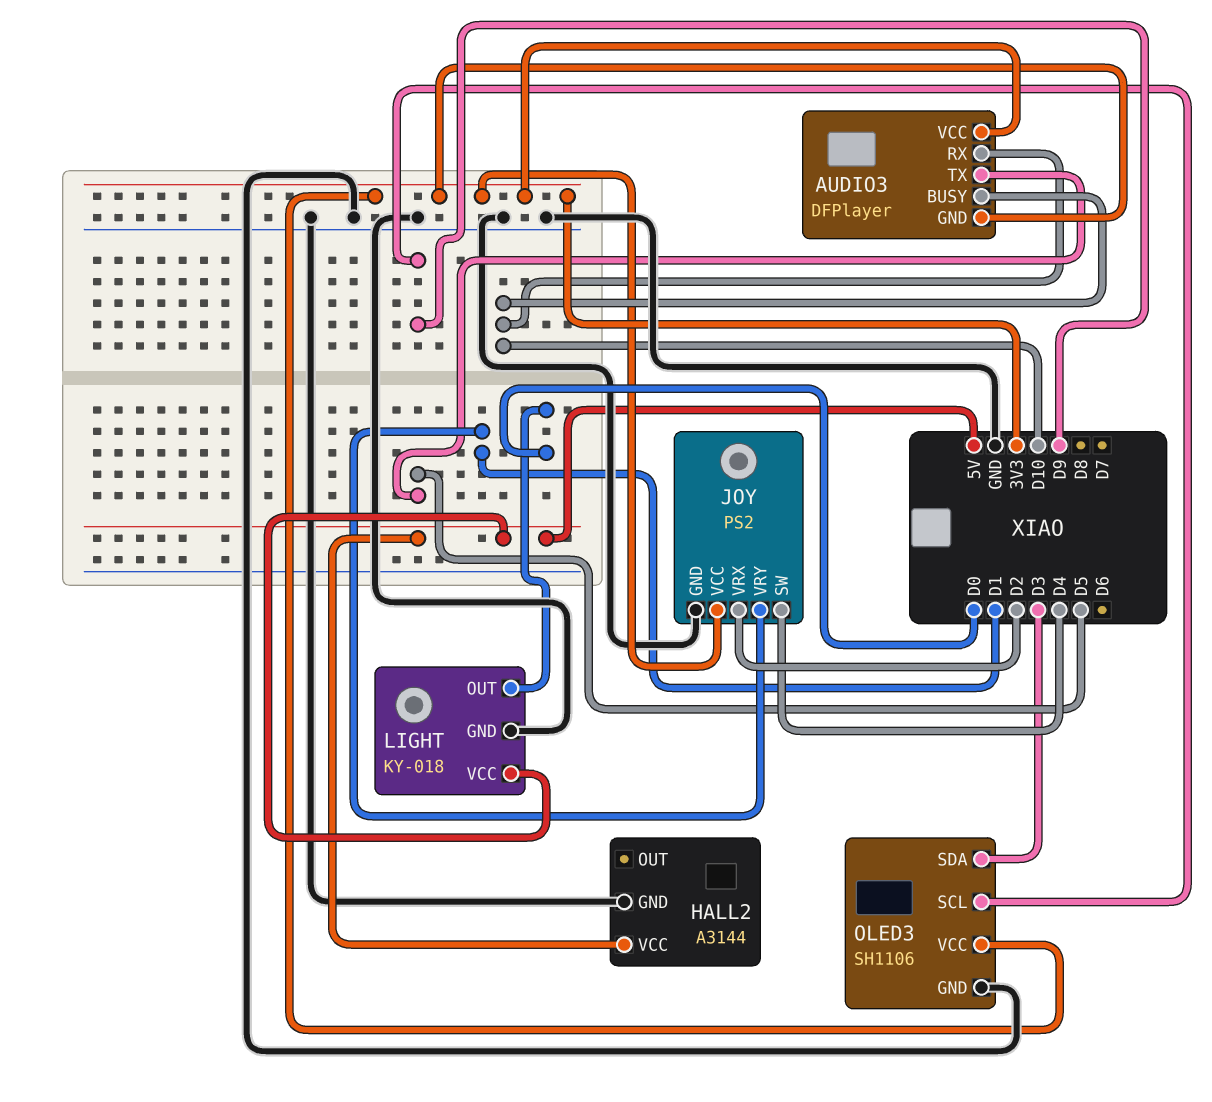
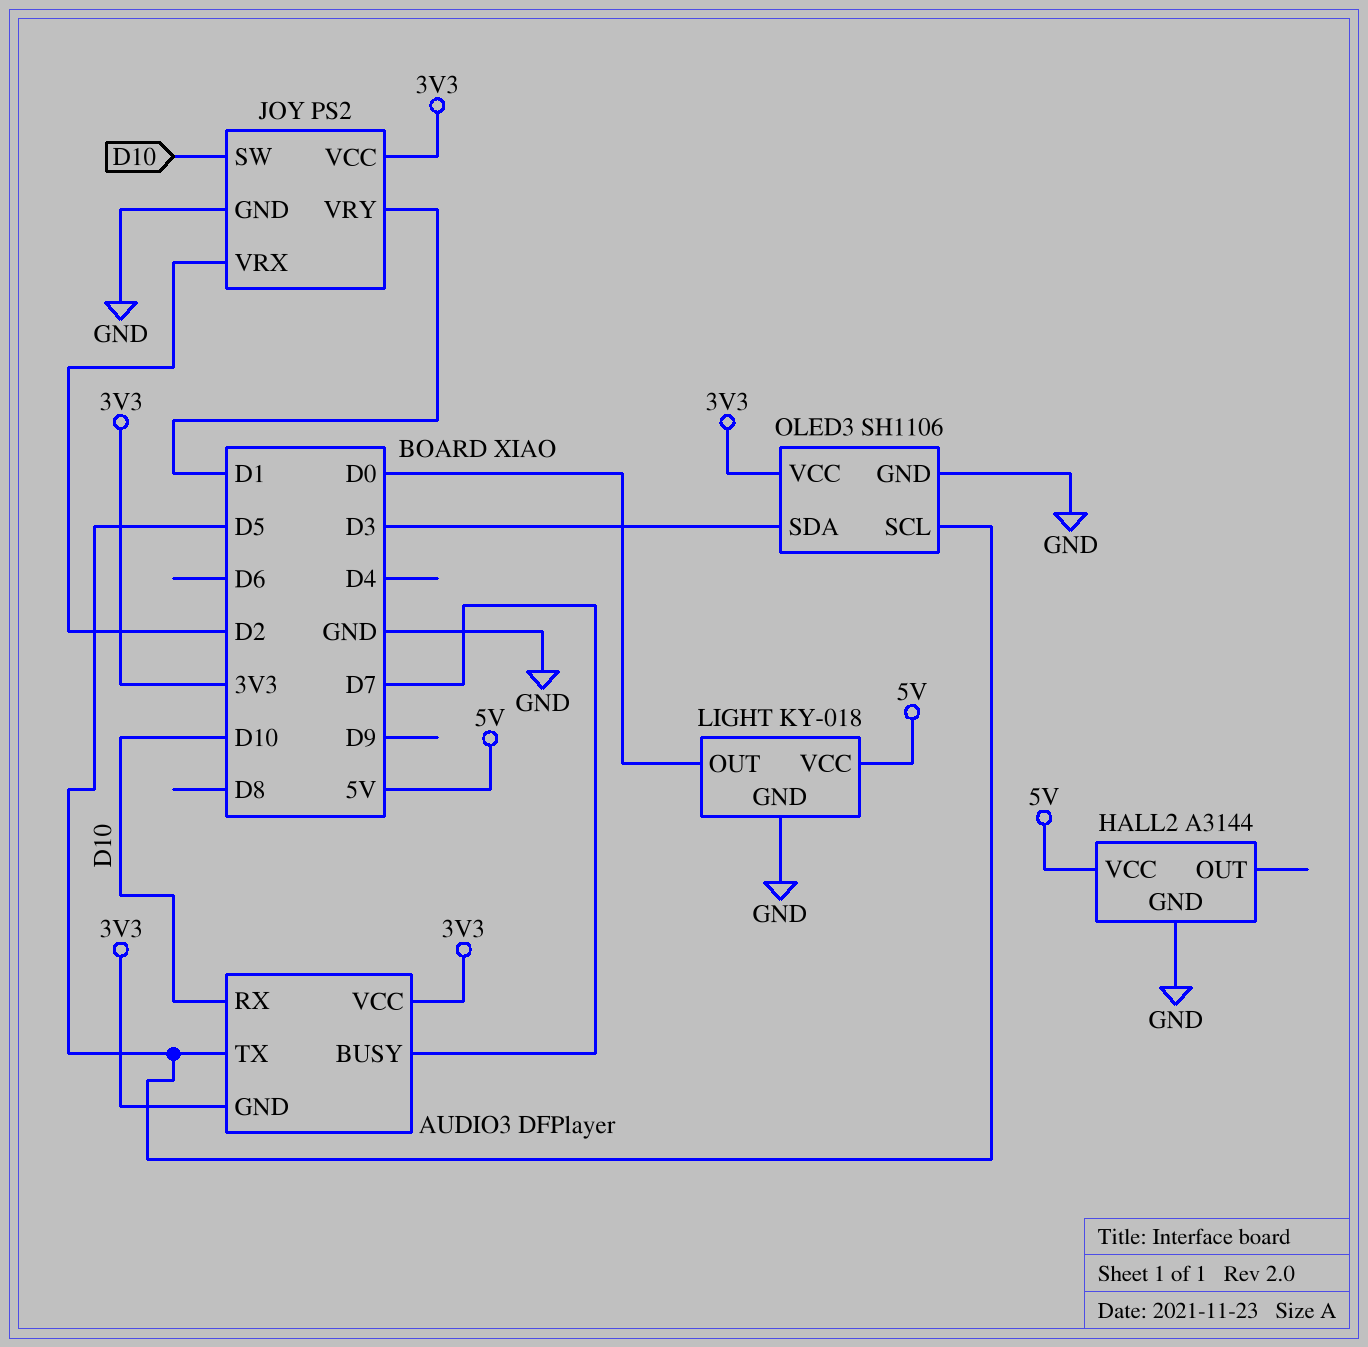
AUDIO3 pin BUSY: D10 -> D7
JOY pin SW: D4 -> D10
OLED3 pin SCL: D9 -> D5

